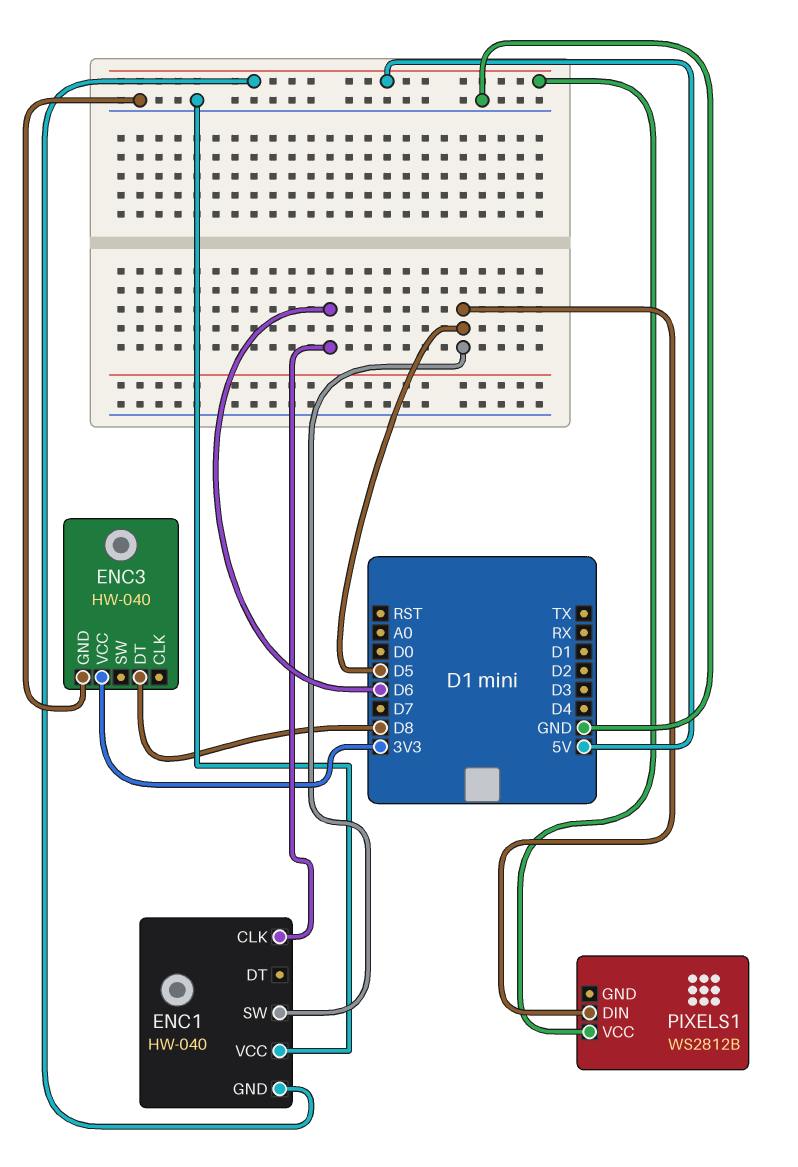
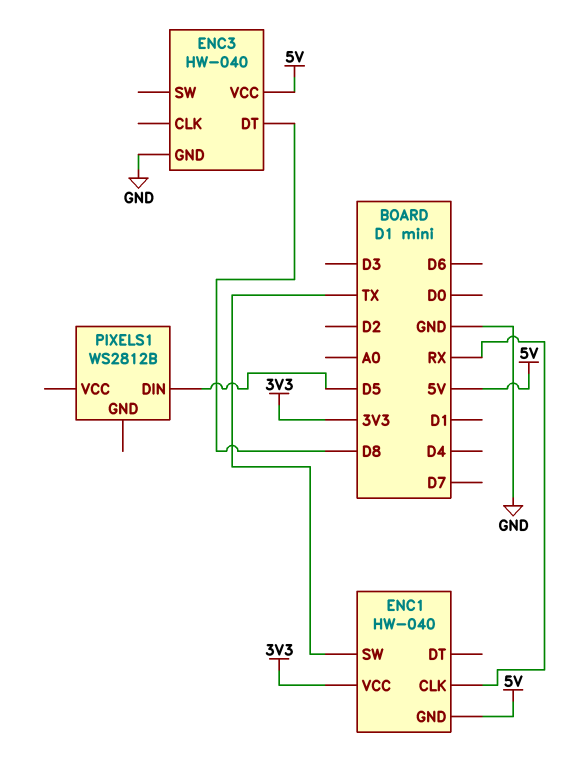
ENC1 pin CLK: D6 -> RX
ENC1 pin SW: D5 -> TX
ENC1 pin VCC: GND -> 3V3
ENC3 pin VCC: 3V3 -> 5V
PIXELS1 pin VCC: 5V -> none

